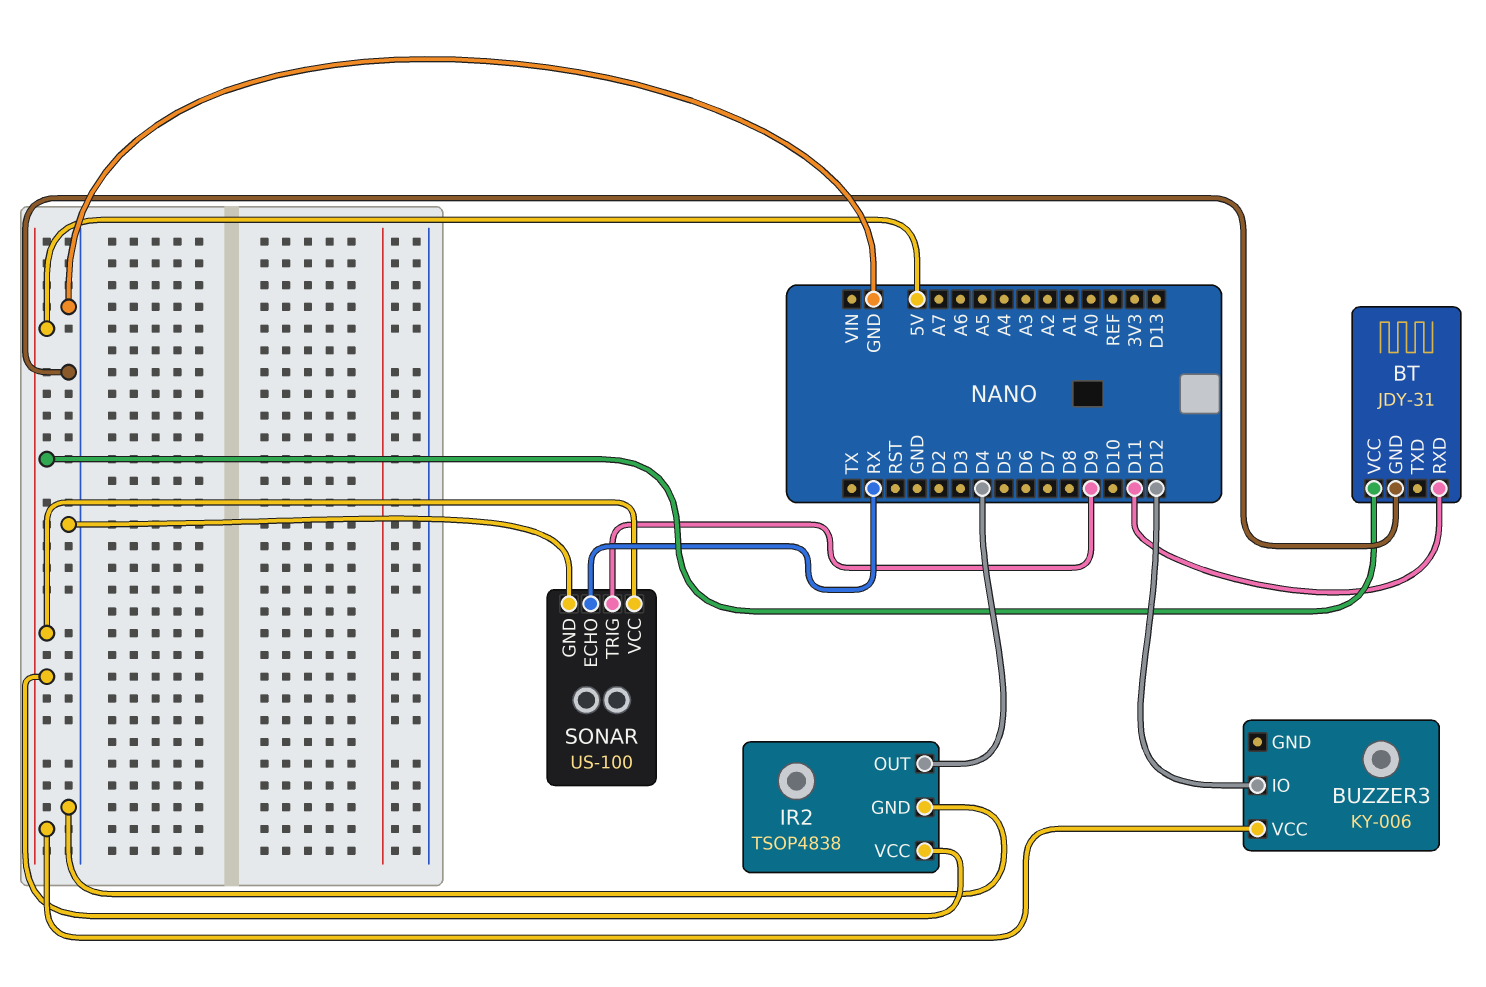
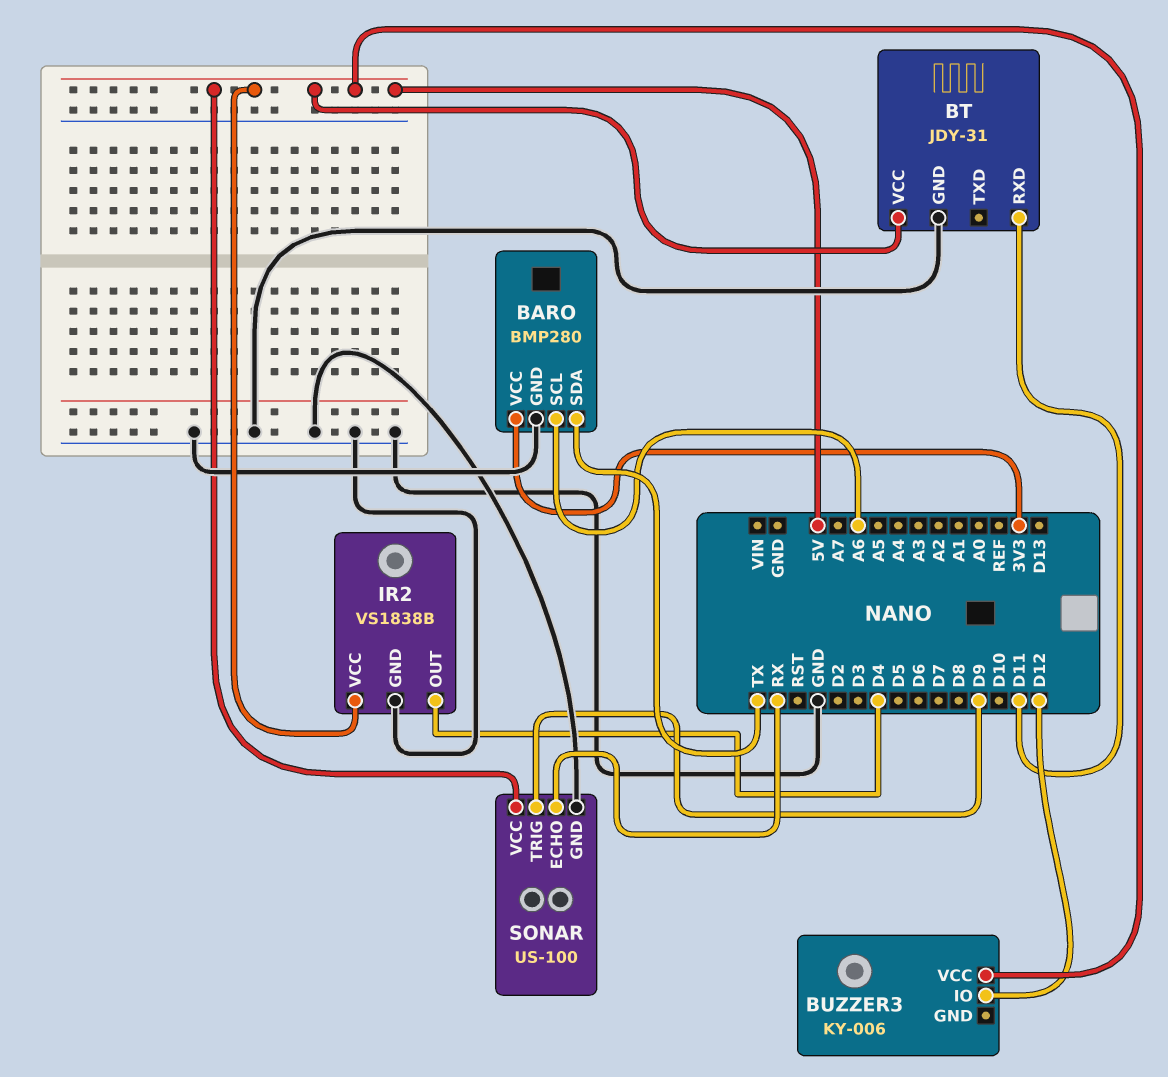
BARO: none -> BMP280
BARO pin GND: none -> GND
BARO pin SCL: none -> A6
BARO pin SDA: none -> TX
BARO pin VCC: none -> 3V3
IR2: TSOP4838 -> VS1838B

